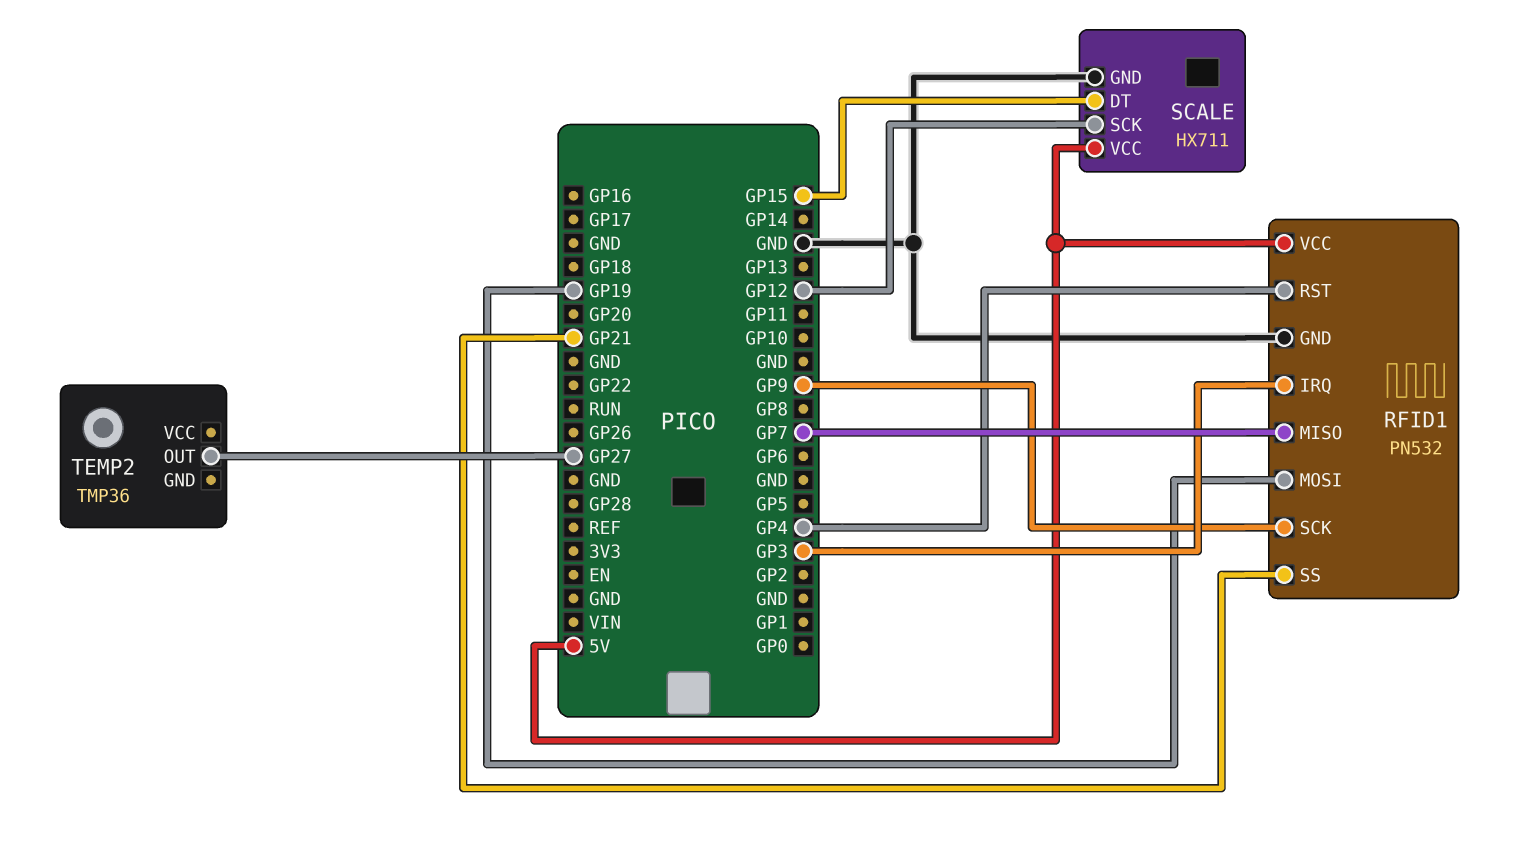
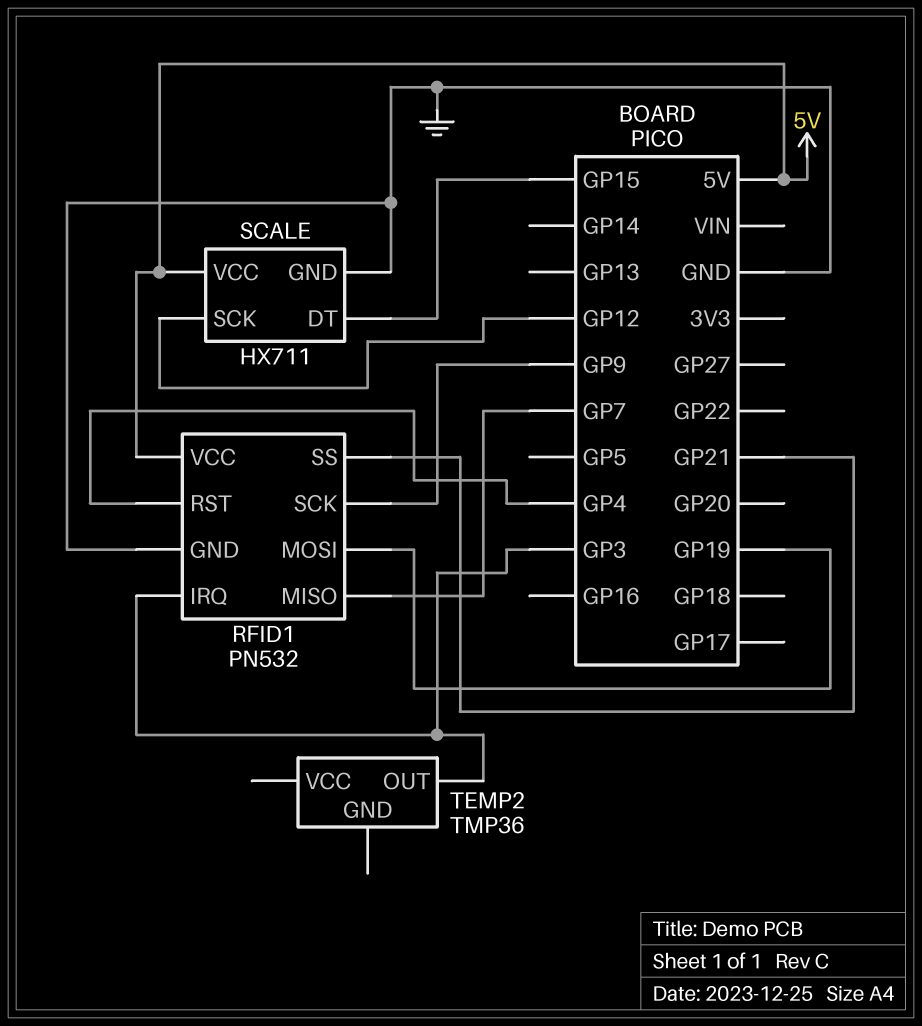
TEMP2 pin OUT: GP27 -> GP3

